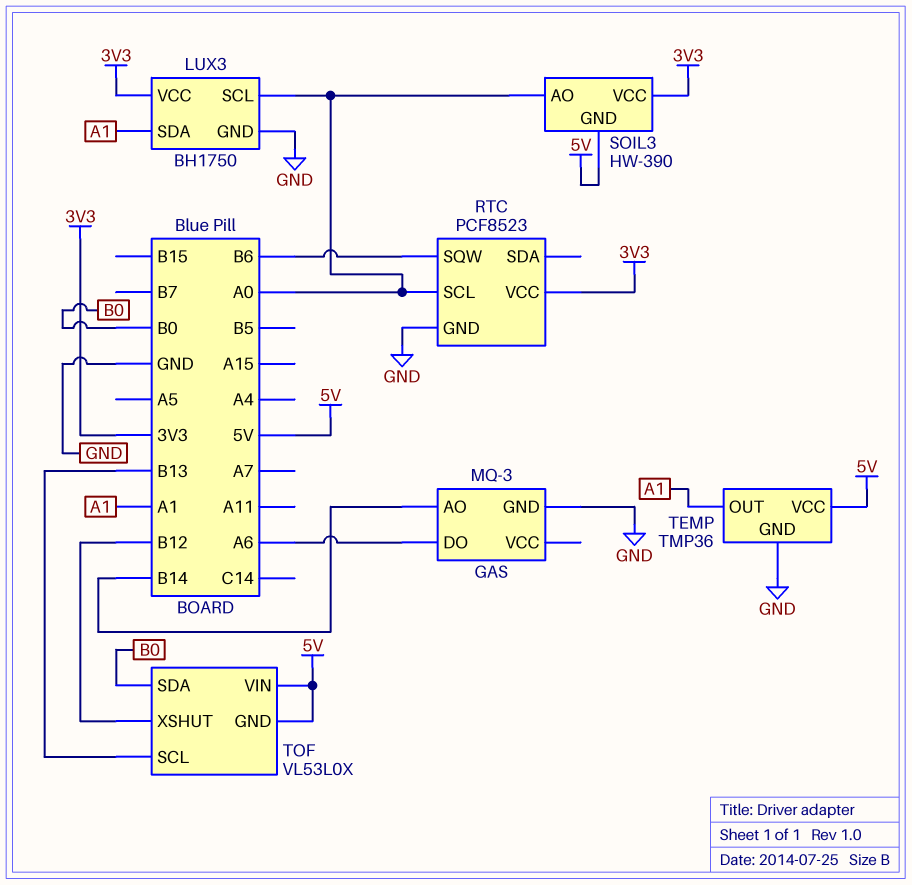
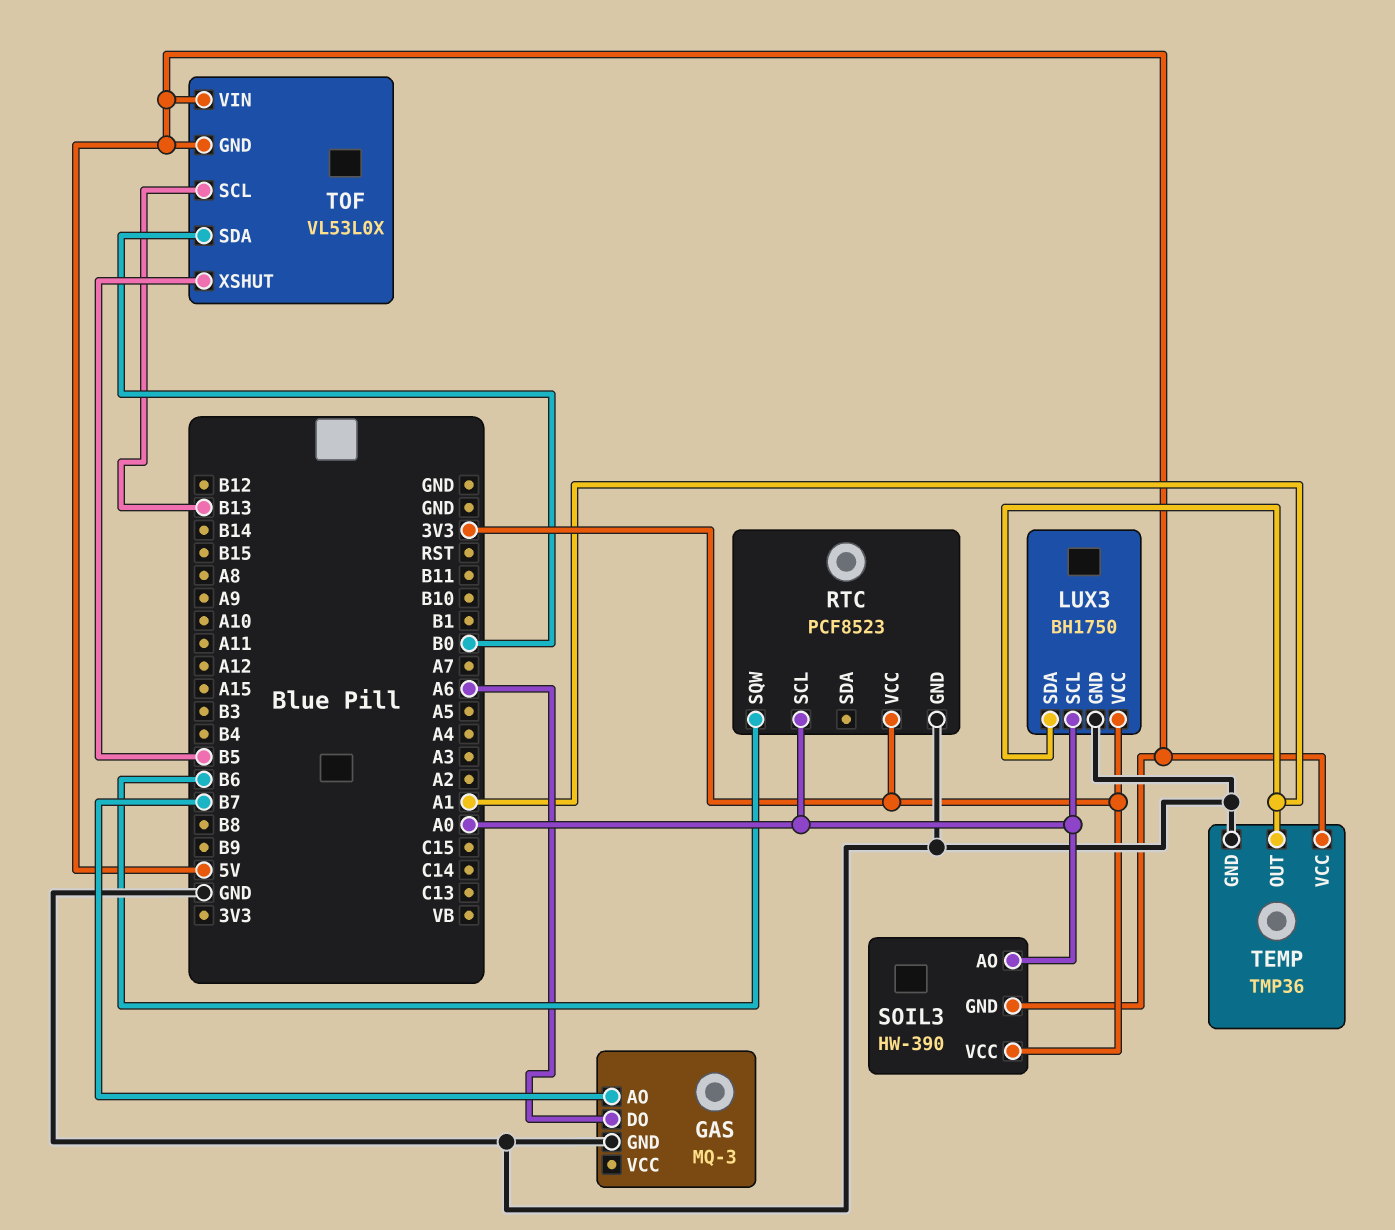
GAS pin AO: B14 -> B7
TOF pin XSHUT: B12 -> B5

